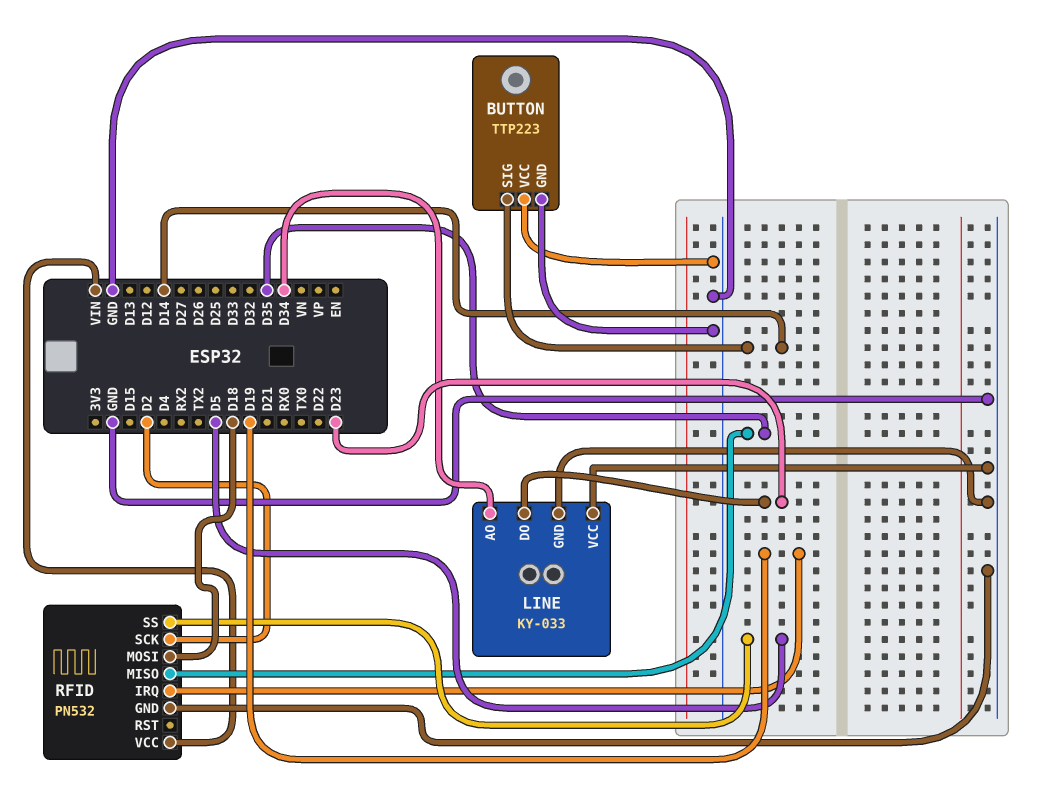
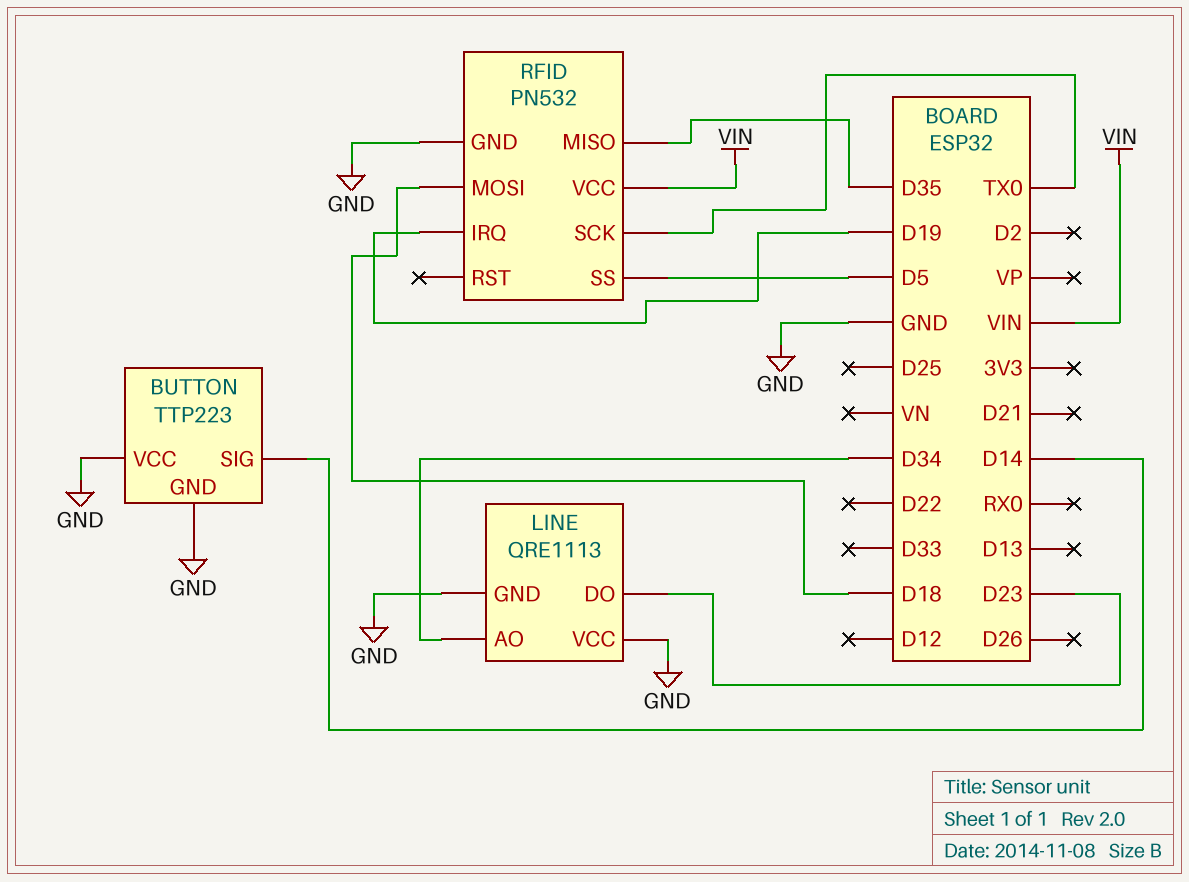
LINE: KY-033 -> QRE1113
RFID pin SCK: D2 -> TX0

